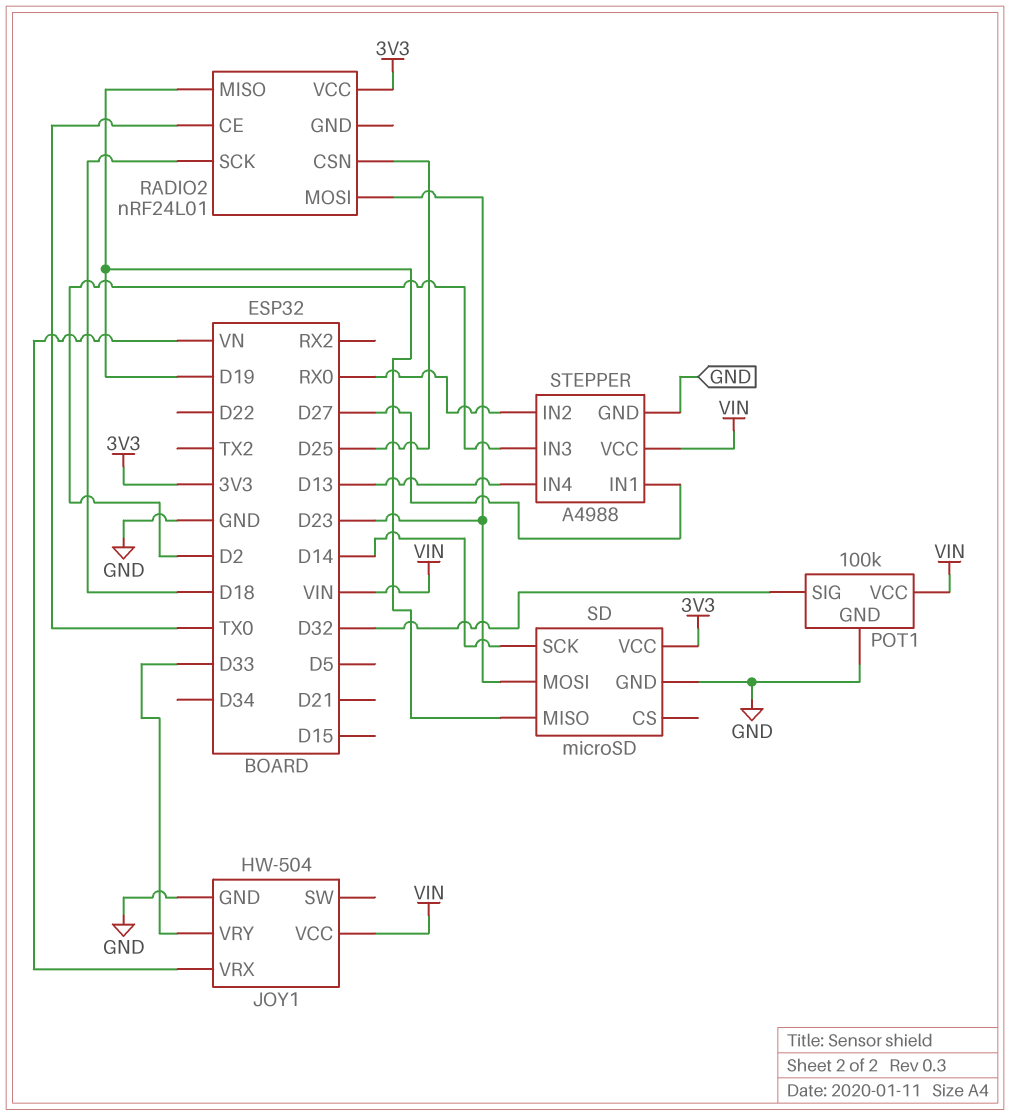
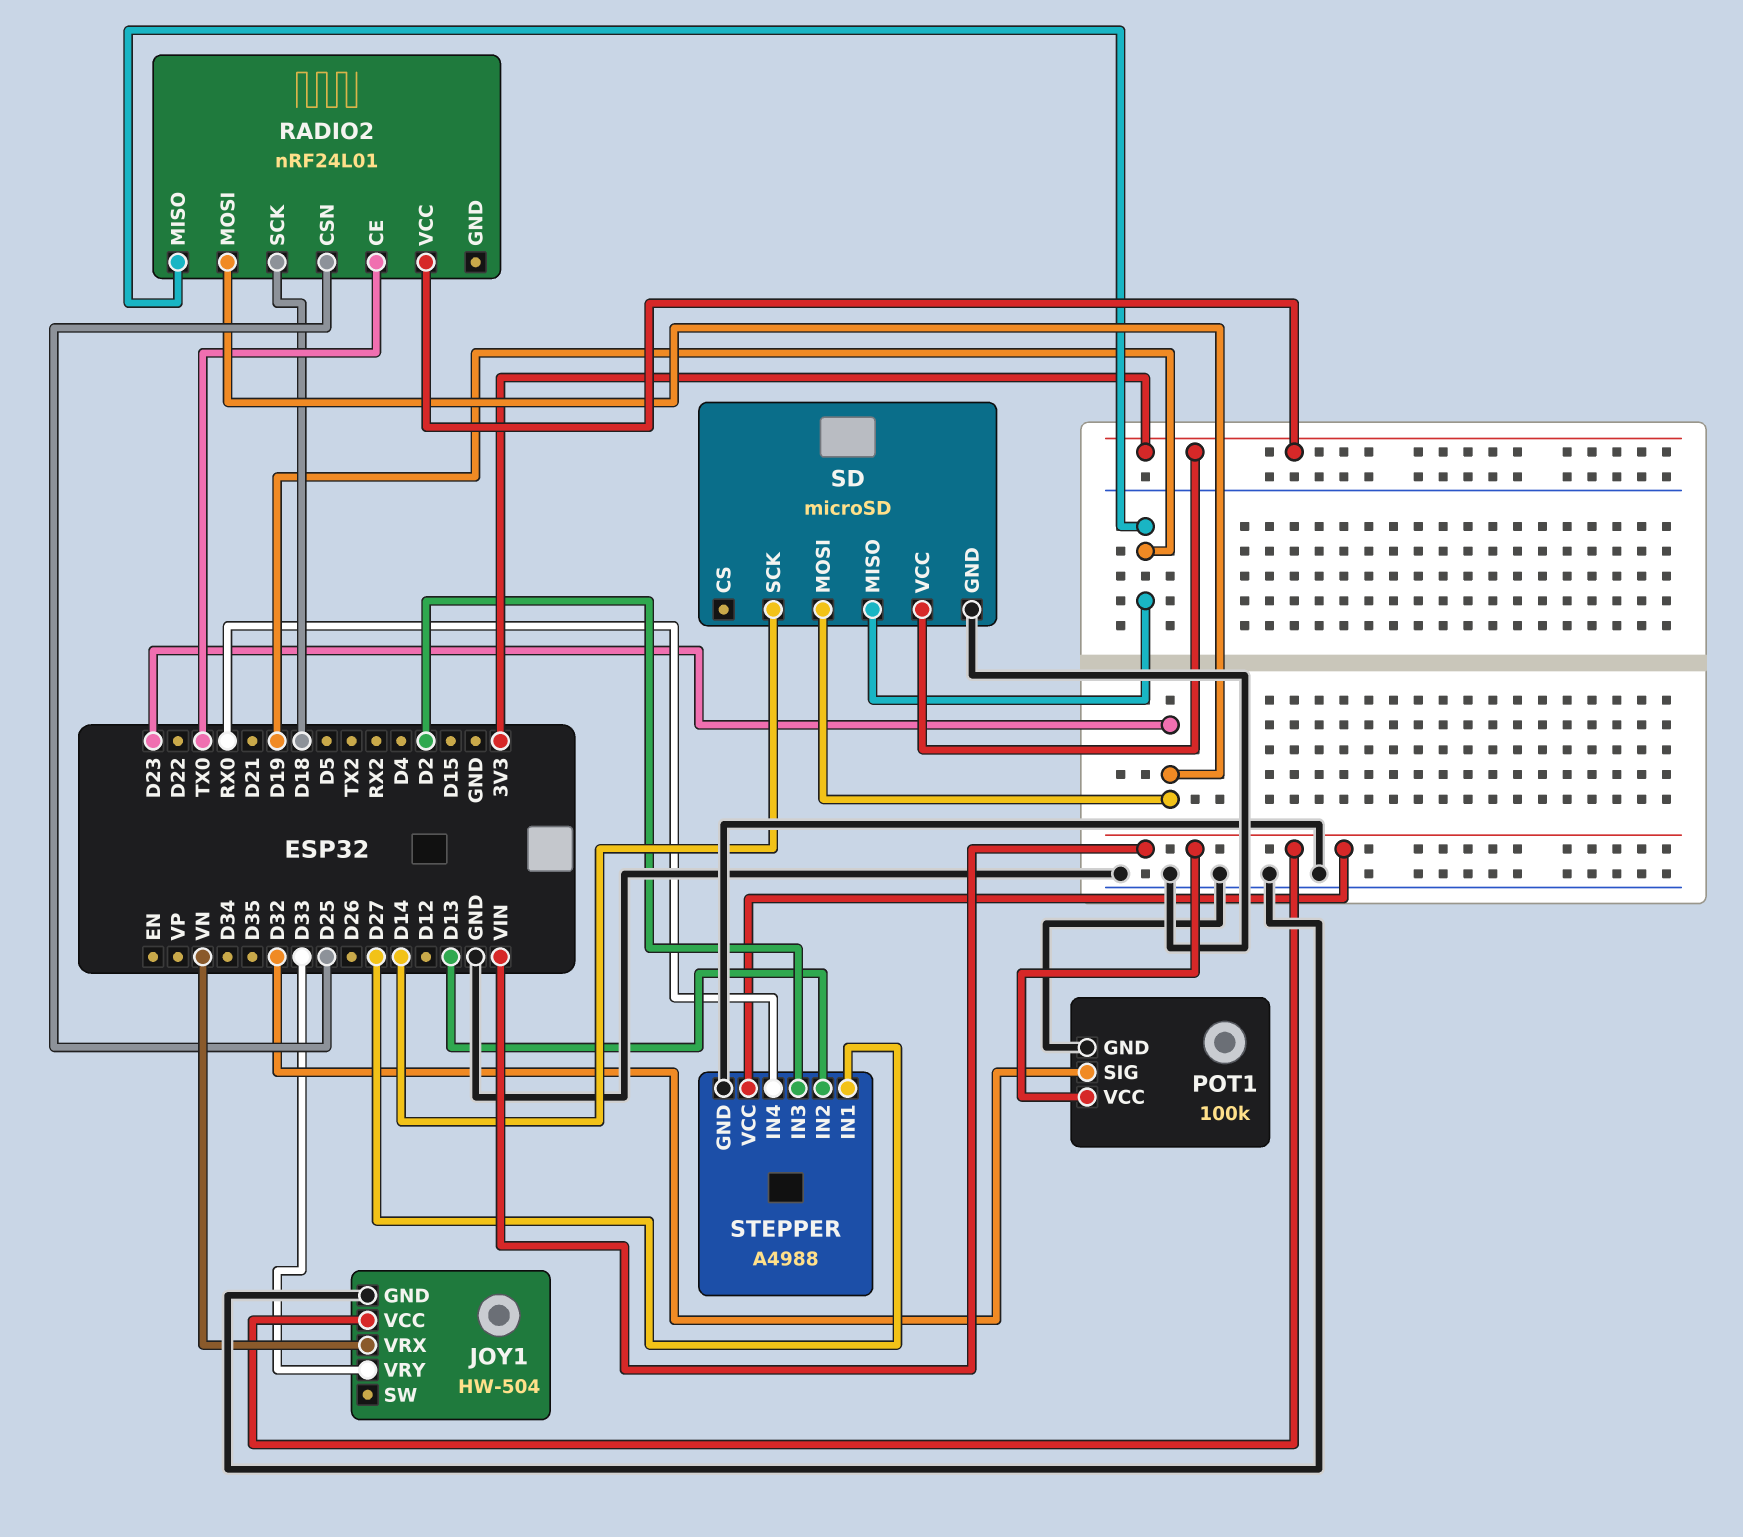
STEPPER pin IN2: RX0 -> D13
STEPPER pin IN4: D13 -> RX0

